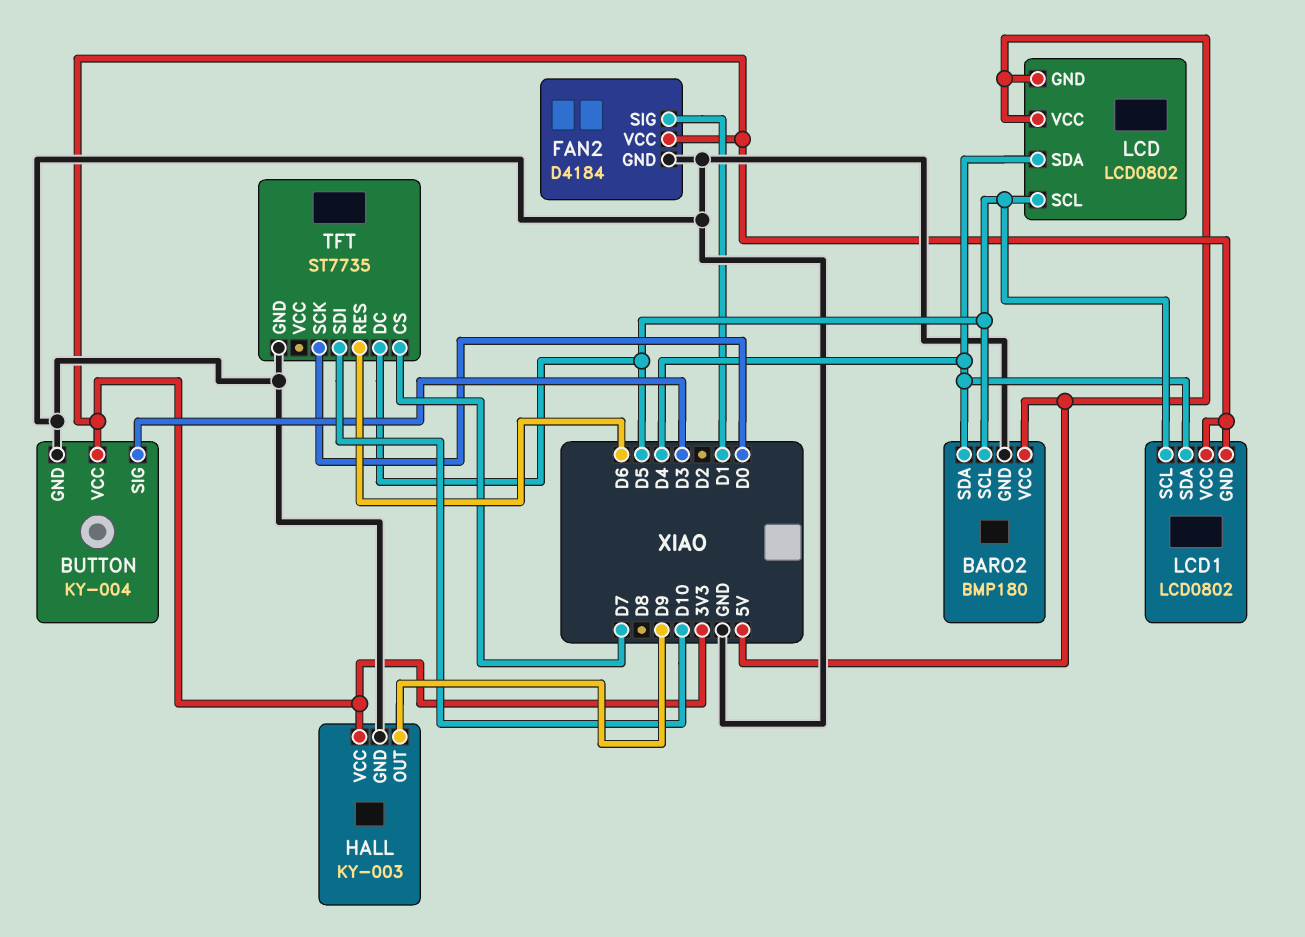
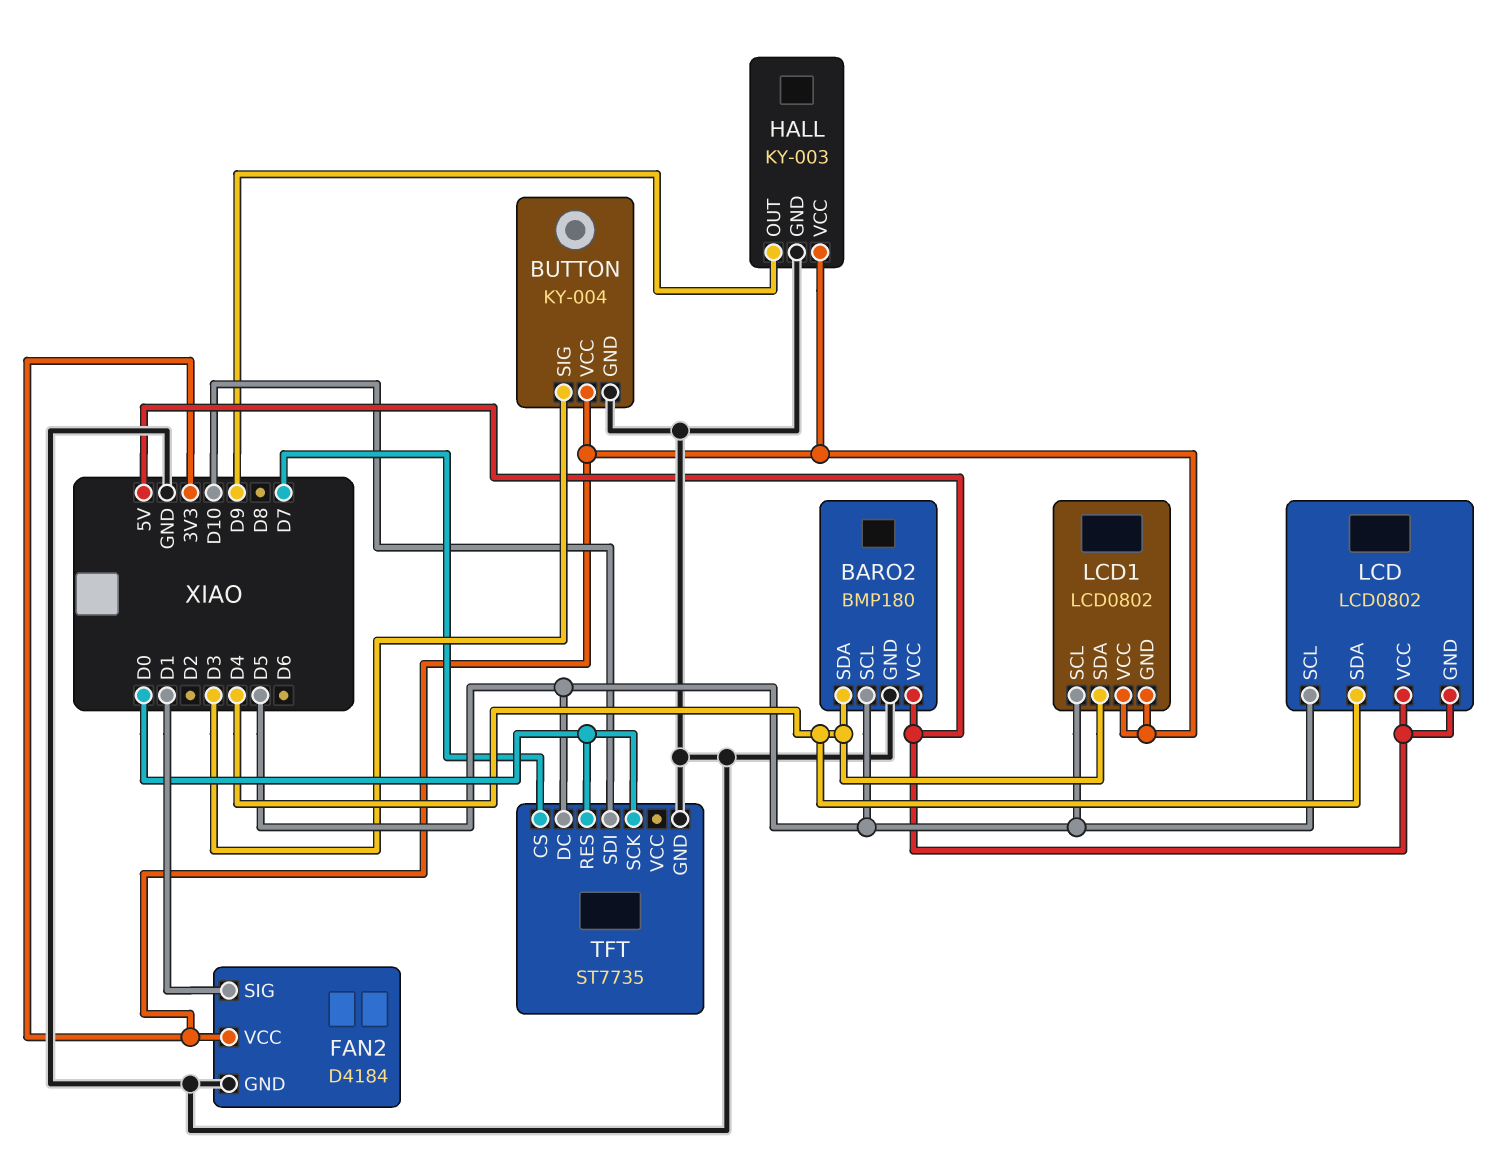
TFT pin RES: D6 -> D0

